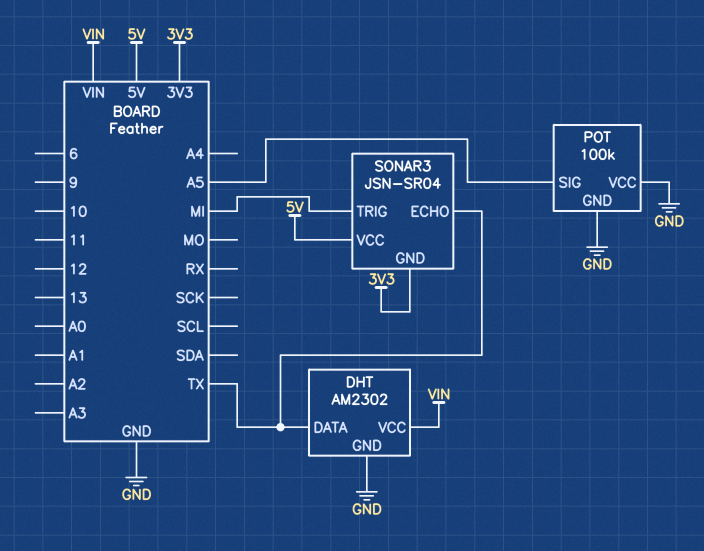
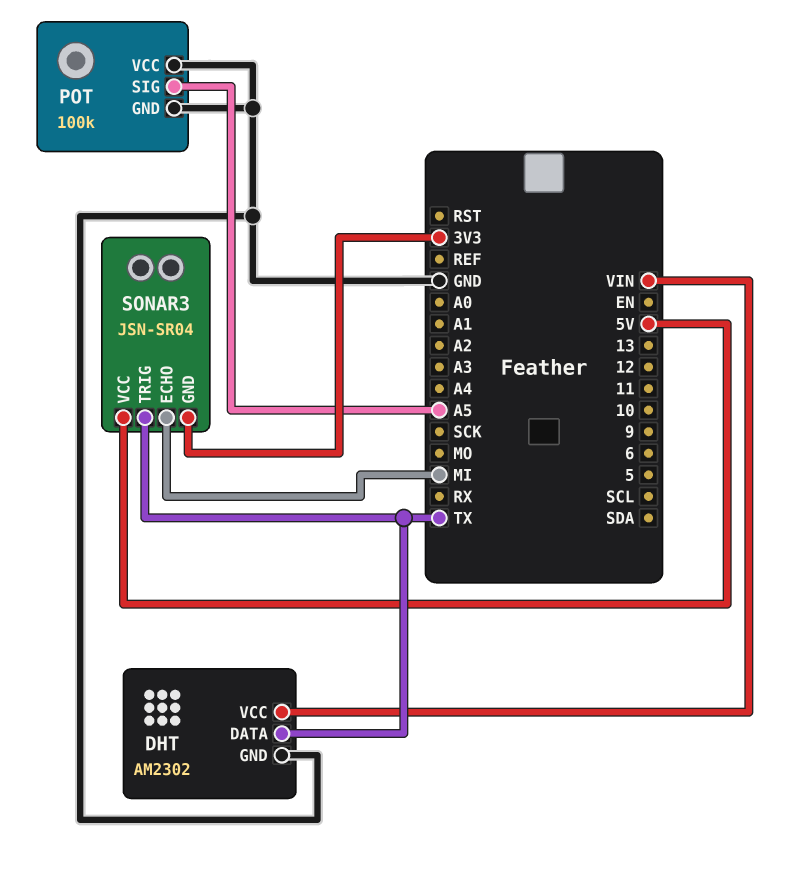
SONAR3 pin ECHO: TX -> MI
SONAR3 pin TRIG: MI -> TX

